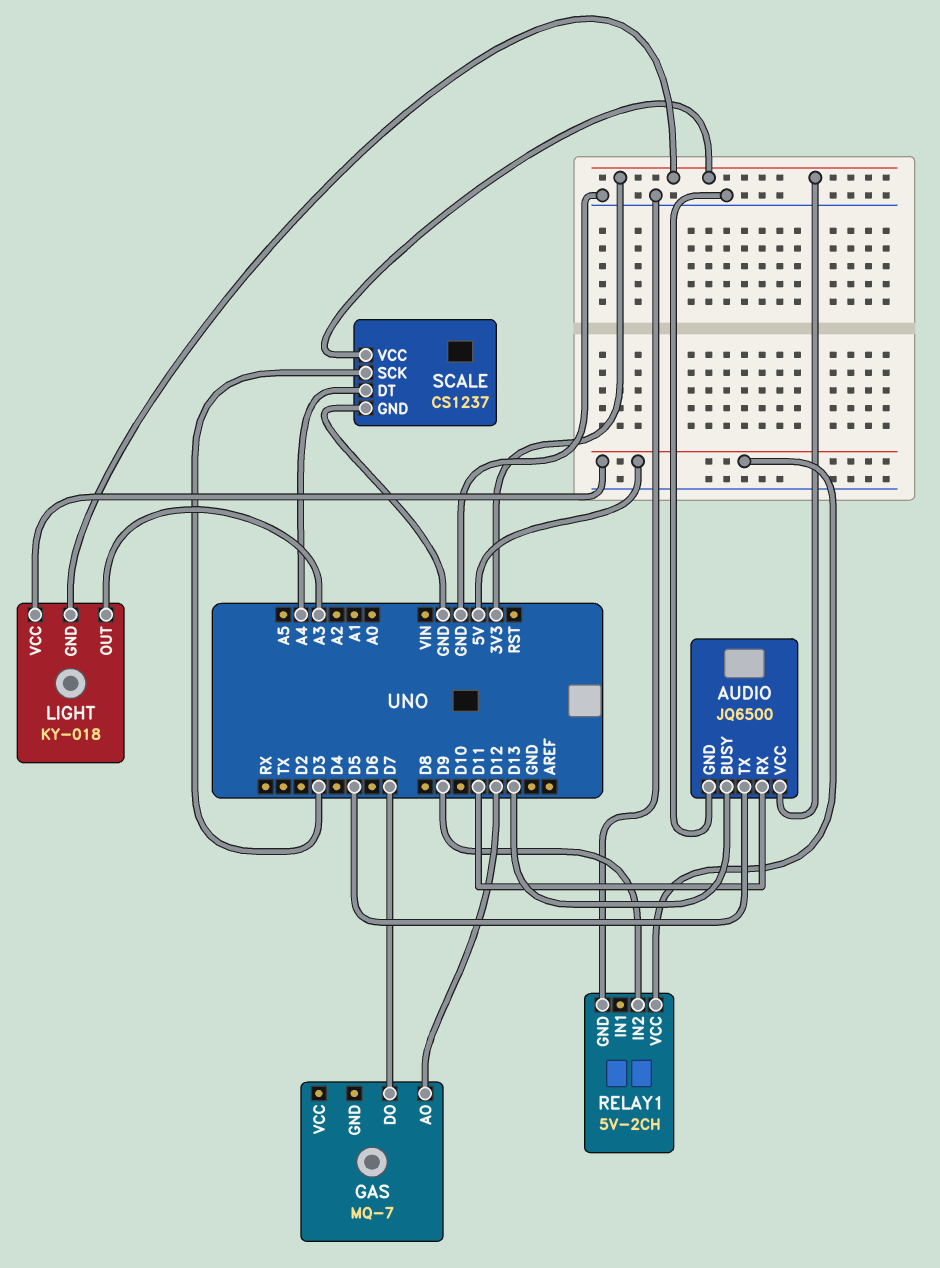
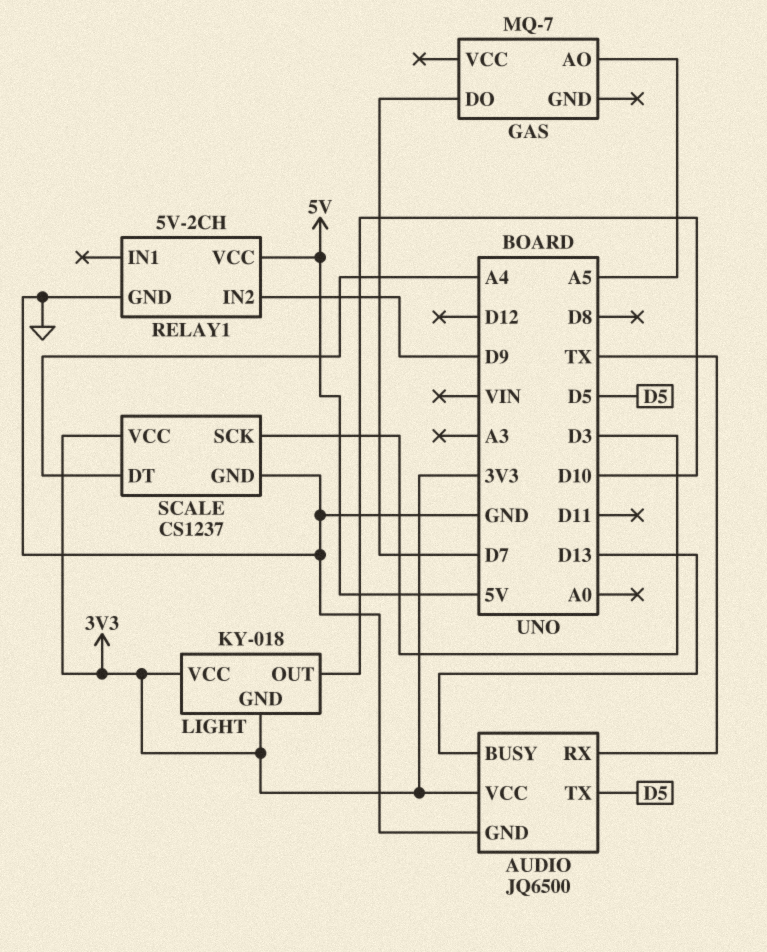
AUDIO pin RX: D11 -> TX
GAS pin AO: D12 -> A5
LIGHT pin OUT: A3 -> D10
LIGHT pin VCC: 5V -> 3V3

